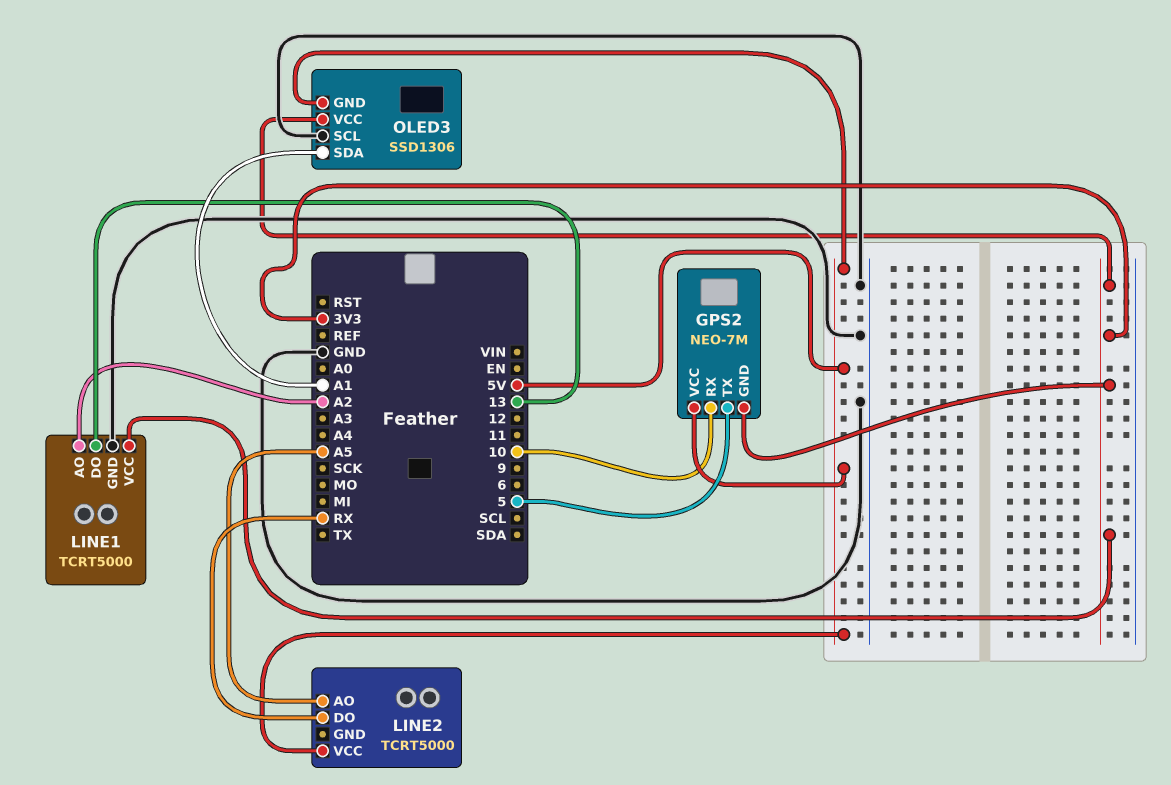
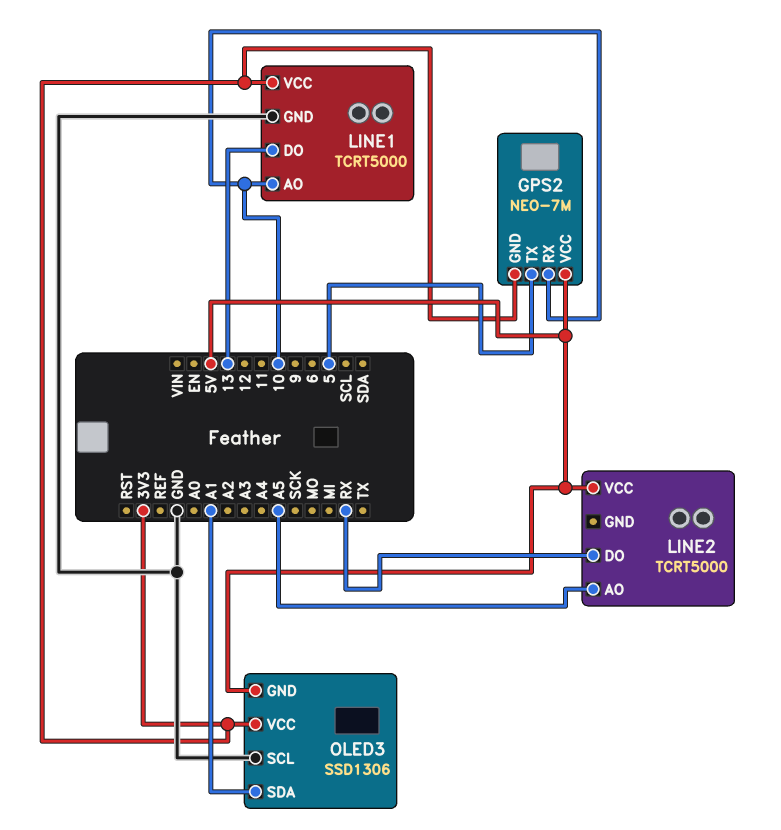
LINE1 pin AO: A2 -> 10

